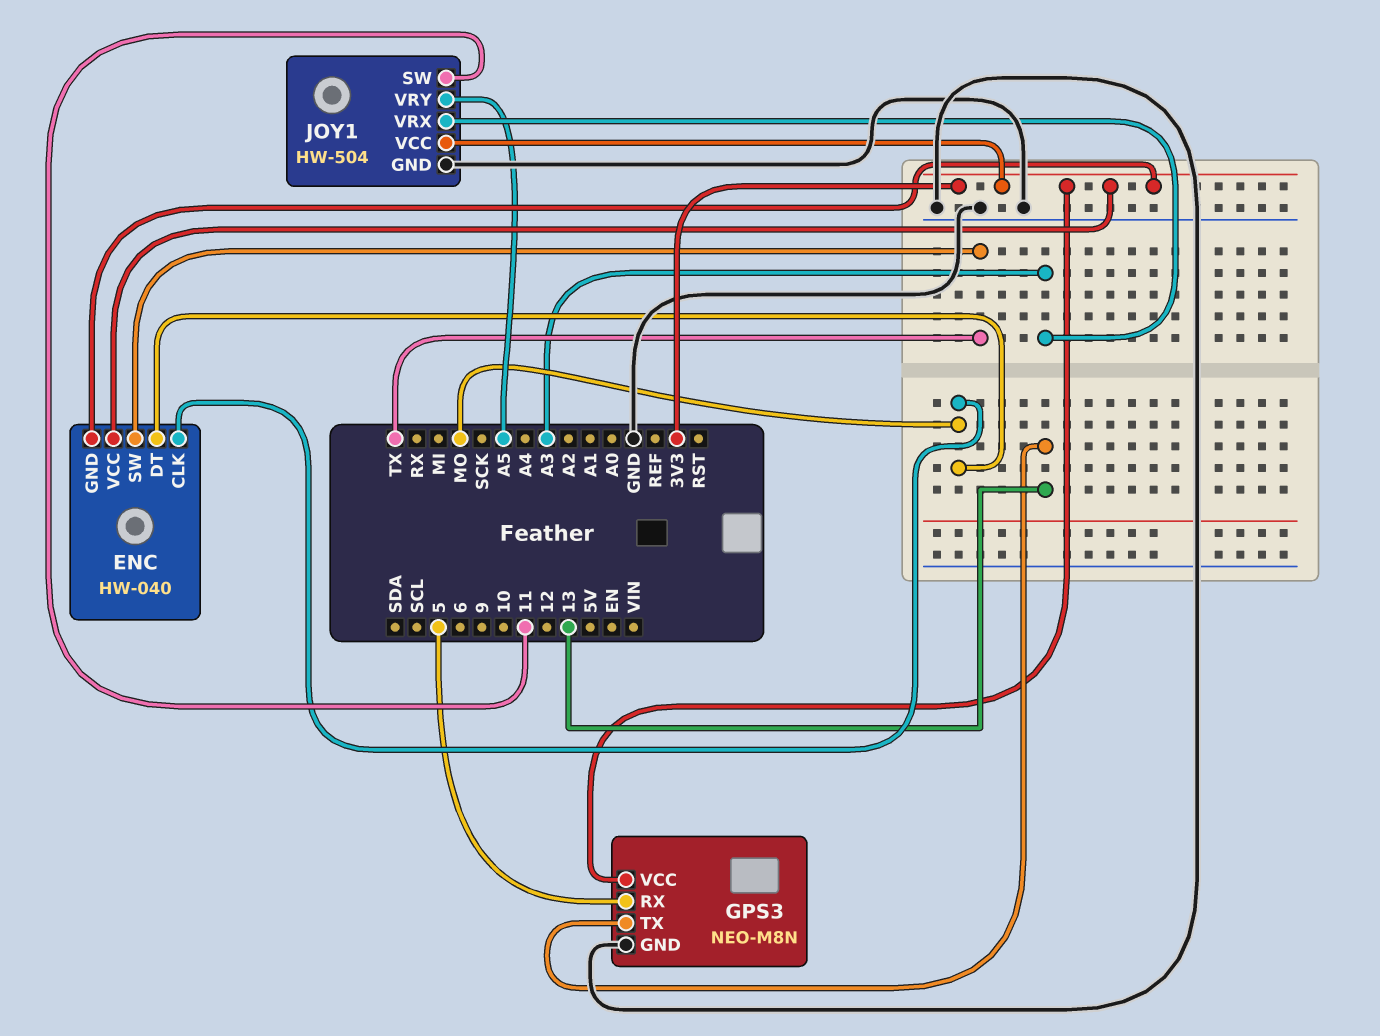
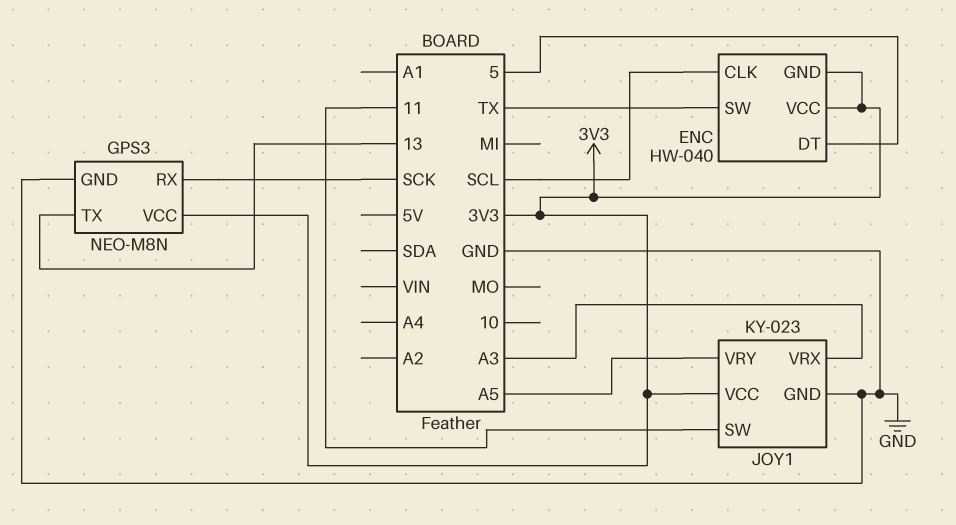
ENC pin CLK: MO -> SCL
ENC pin DT: MO -> 5
GPS3 pin RX: 5 -> SCK
JOY1: HW-504 -> KY-023

